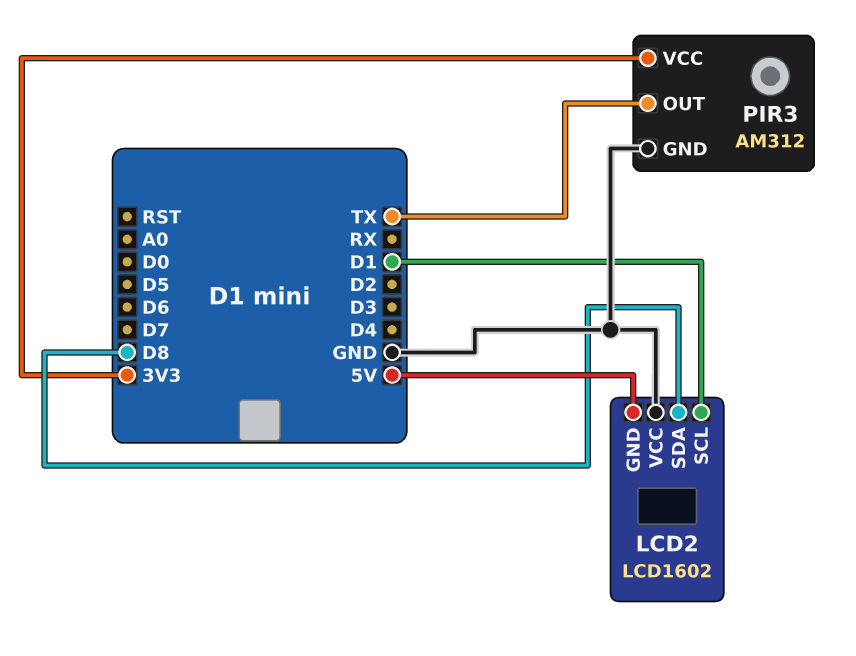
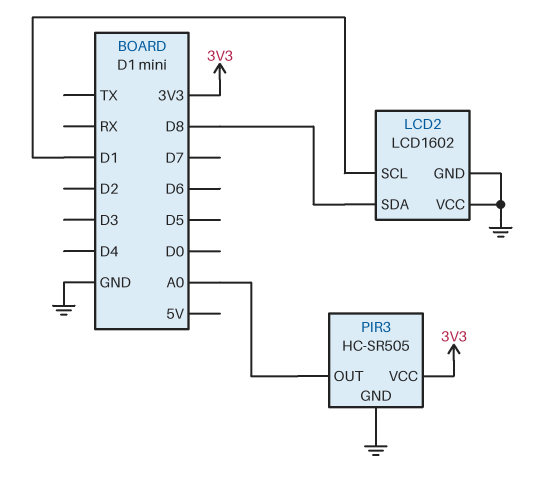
LCD2 pin GND: 5V -> GND
PIR3: AM312 -> HC-SR505
PIR3 pin OUT: TX -> A0

